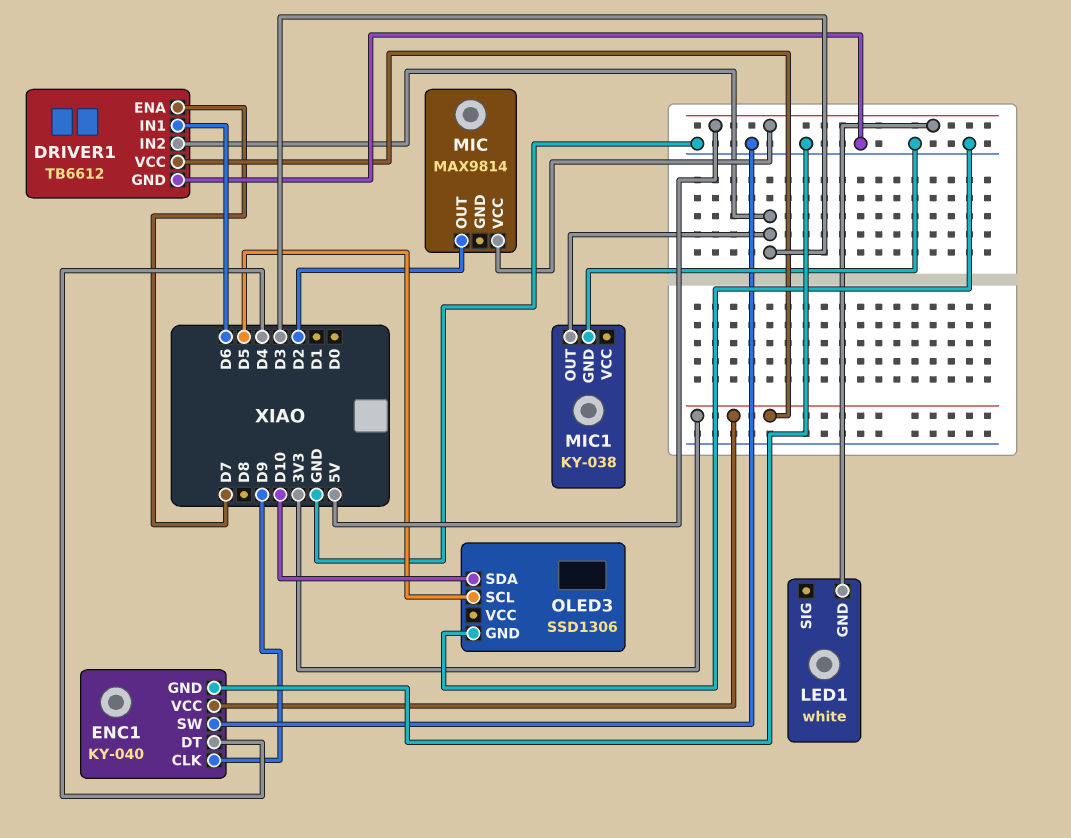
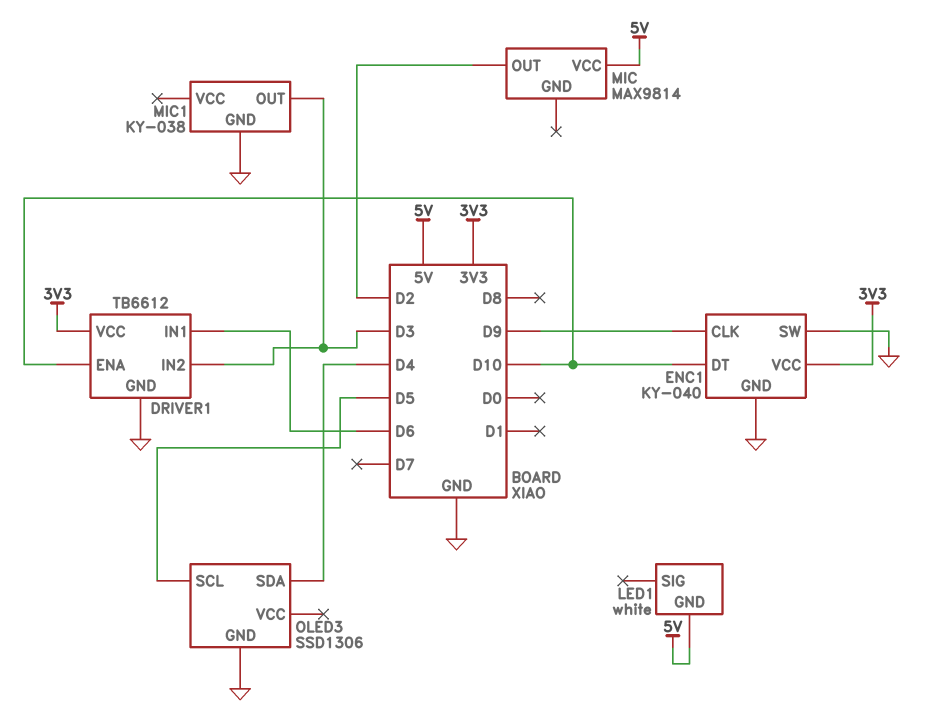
DRIVER1 pin ENA: D7 -> D10
ENC1 pin DT: D4 -> D10
OLED3 pin SDA: D10 -> D4

